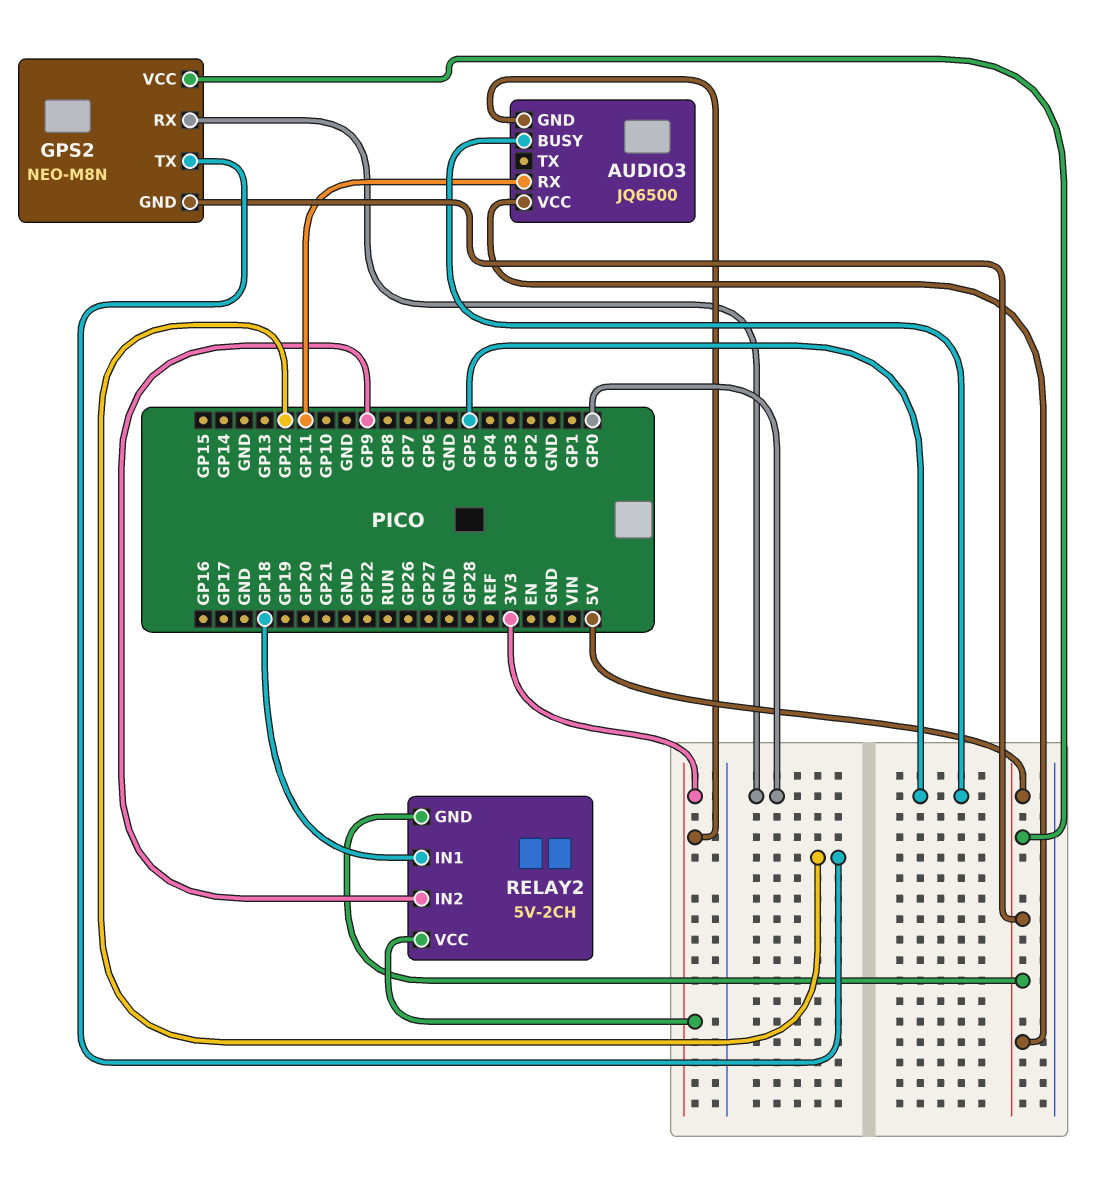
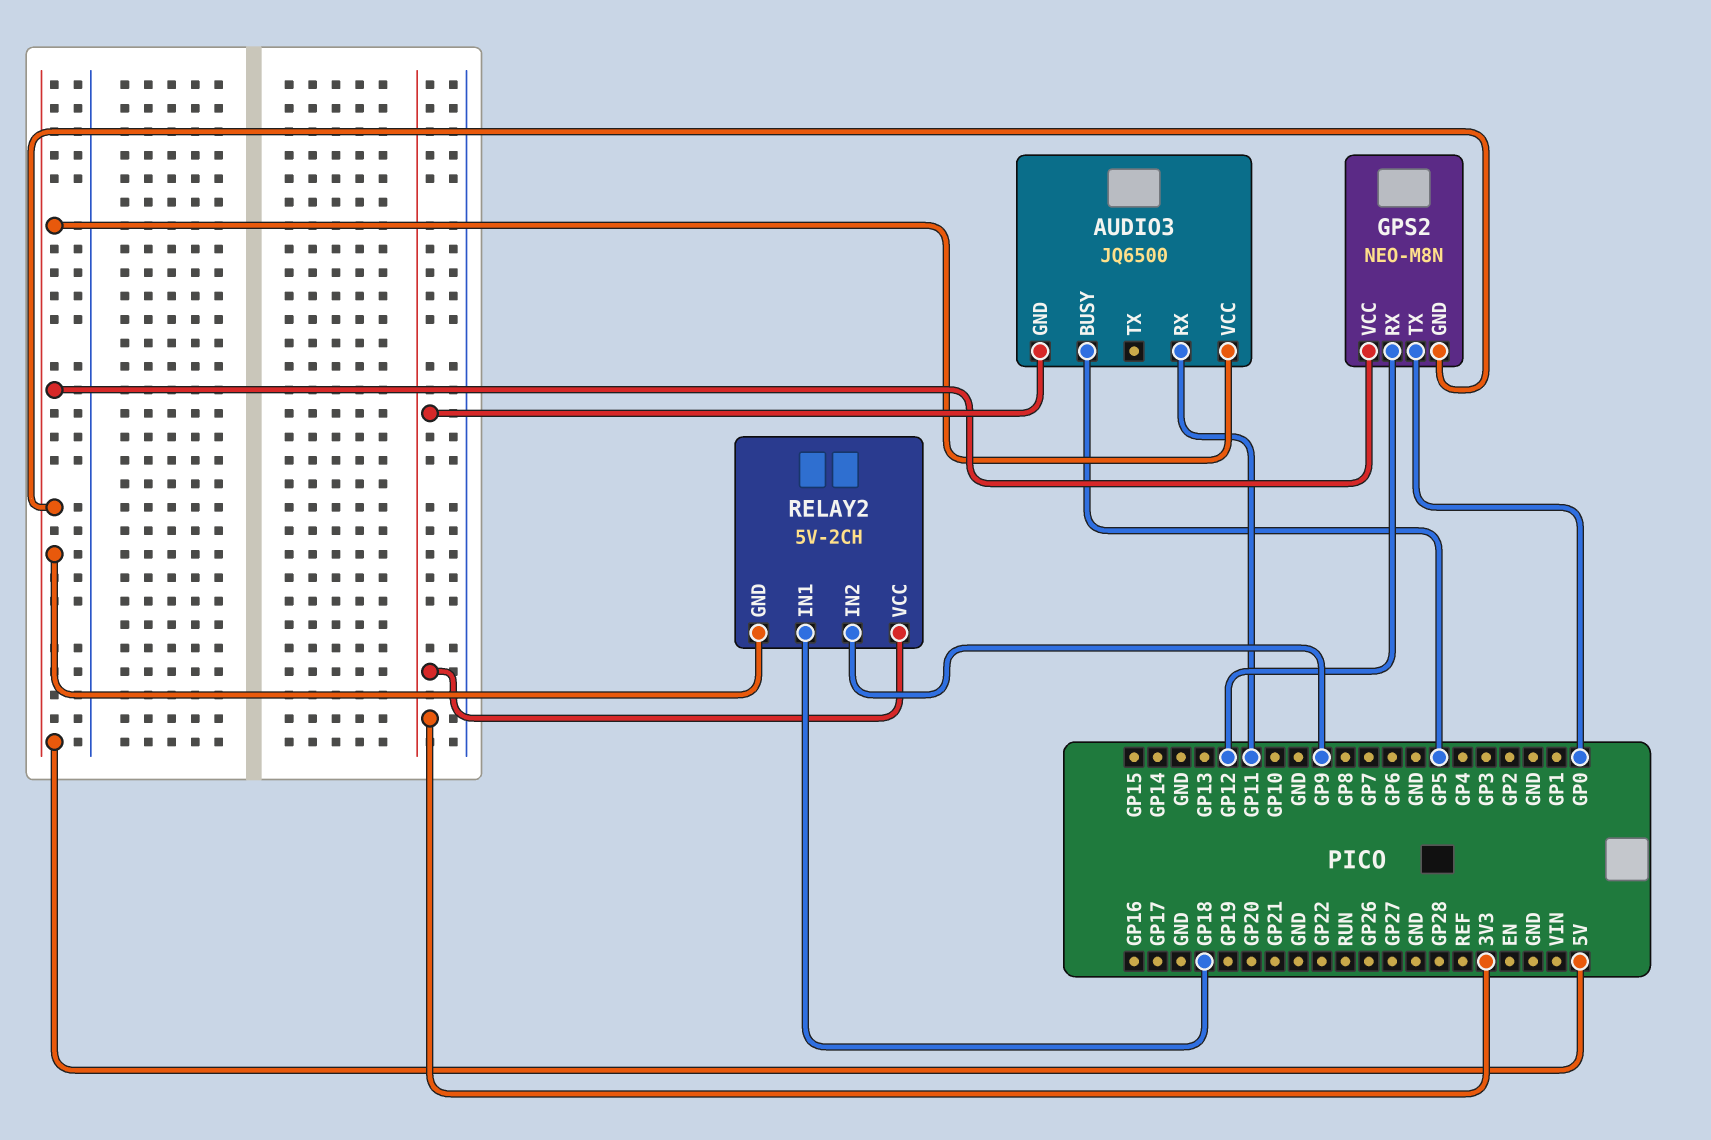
GPS2 pin RX: GP0 -> GP12
GPS2 pin TX: GP12 -> GP0

